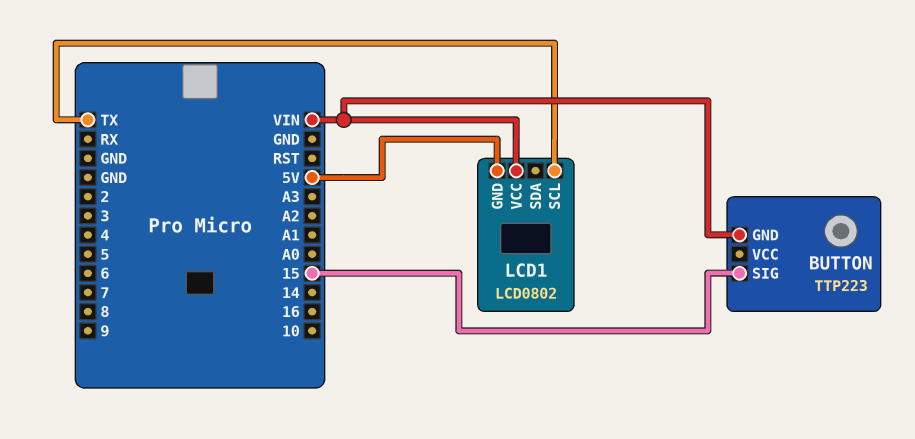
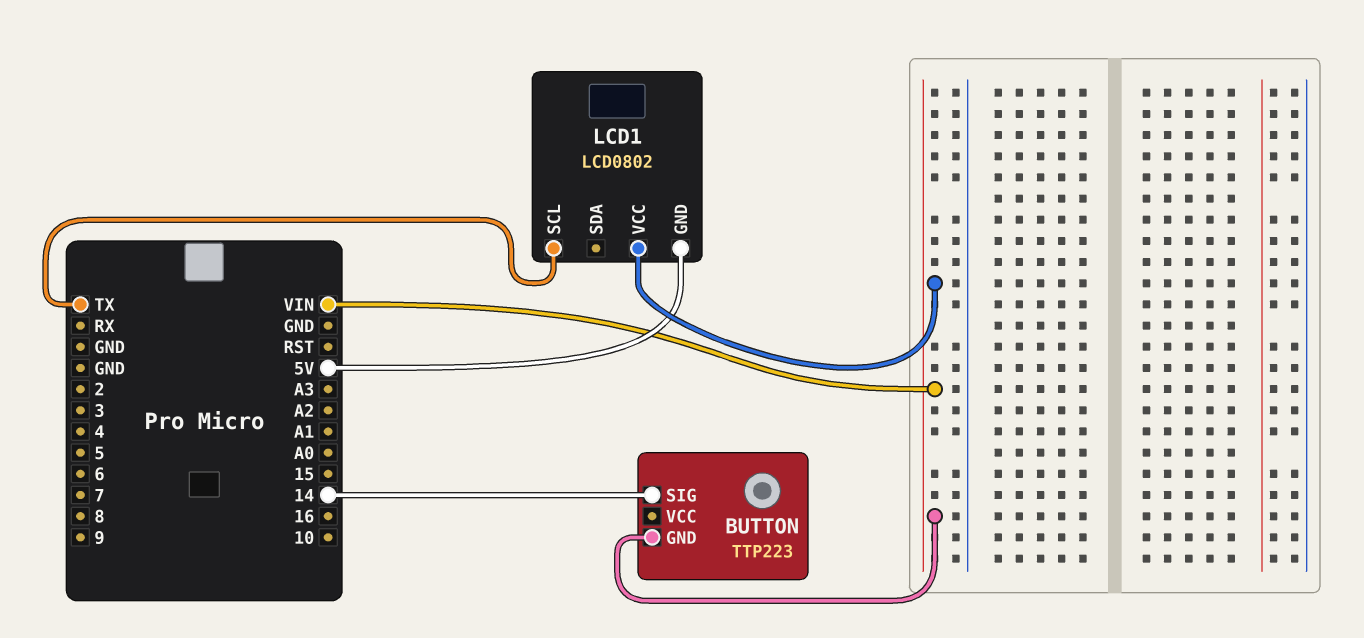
BUTTON pin SIG: 15 -> 14

